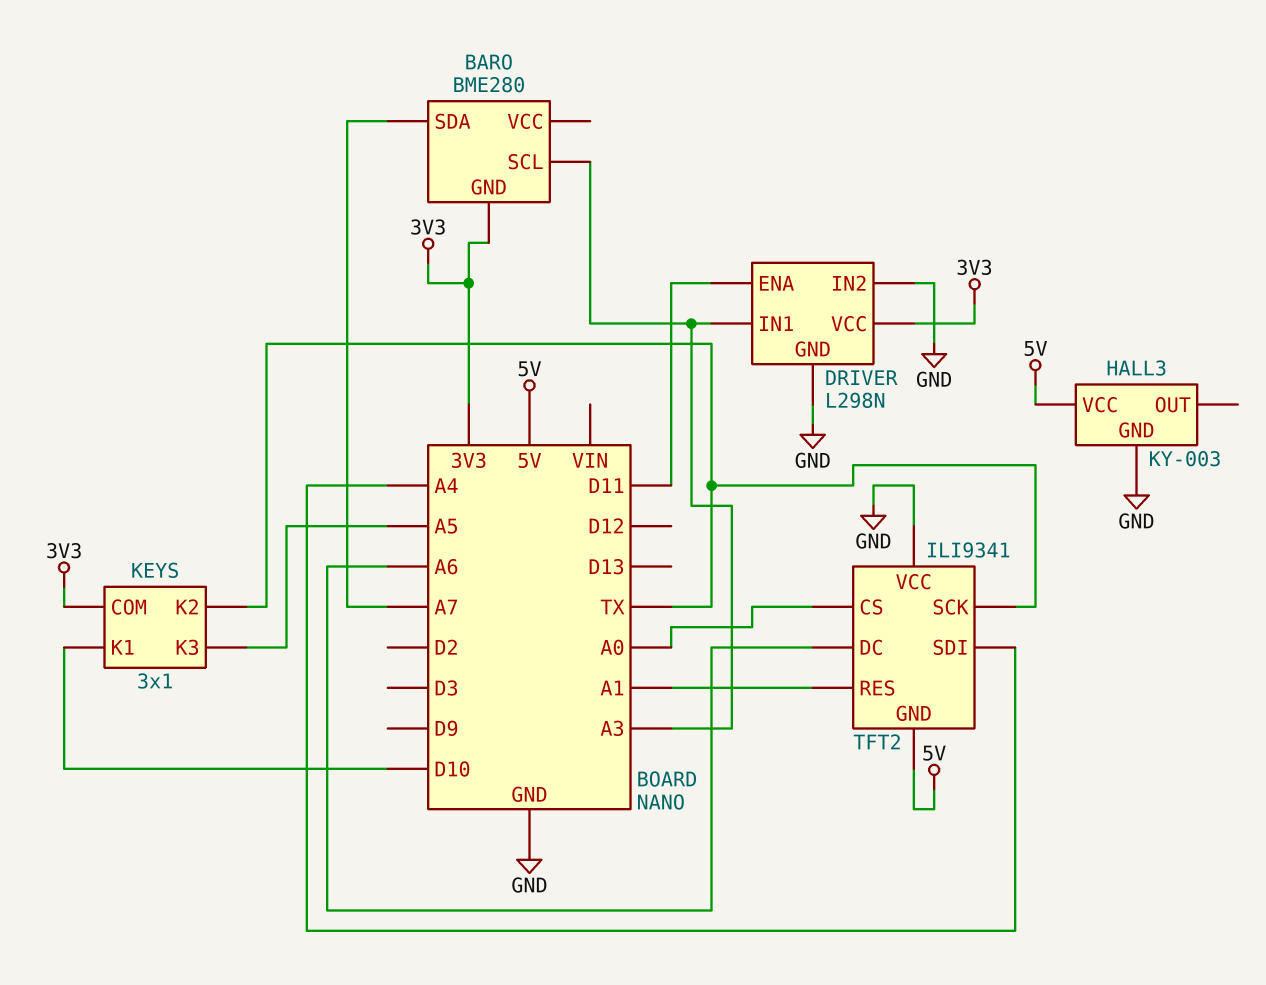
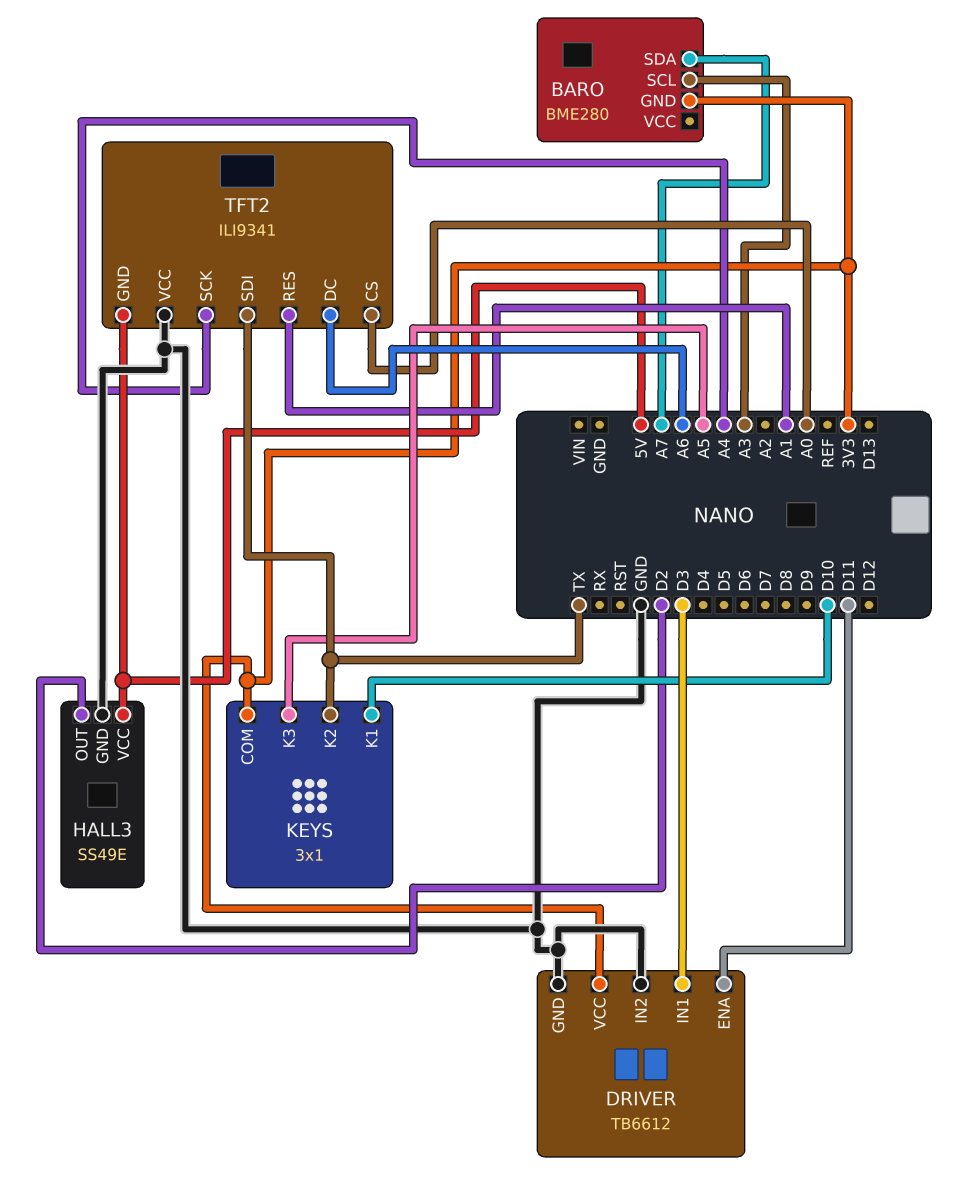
DRIVER: L298N -> TB6612
DRIVER pin IN1: A3 -> D3
HALL3: KY-003 -> SS49E
HALL3 pin OUT: none -> D2
TFT2 pin SCK: TX -> A4
TFT2 pin SDI: A4 -> TX

